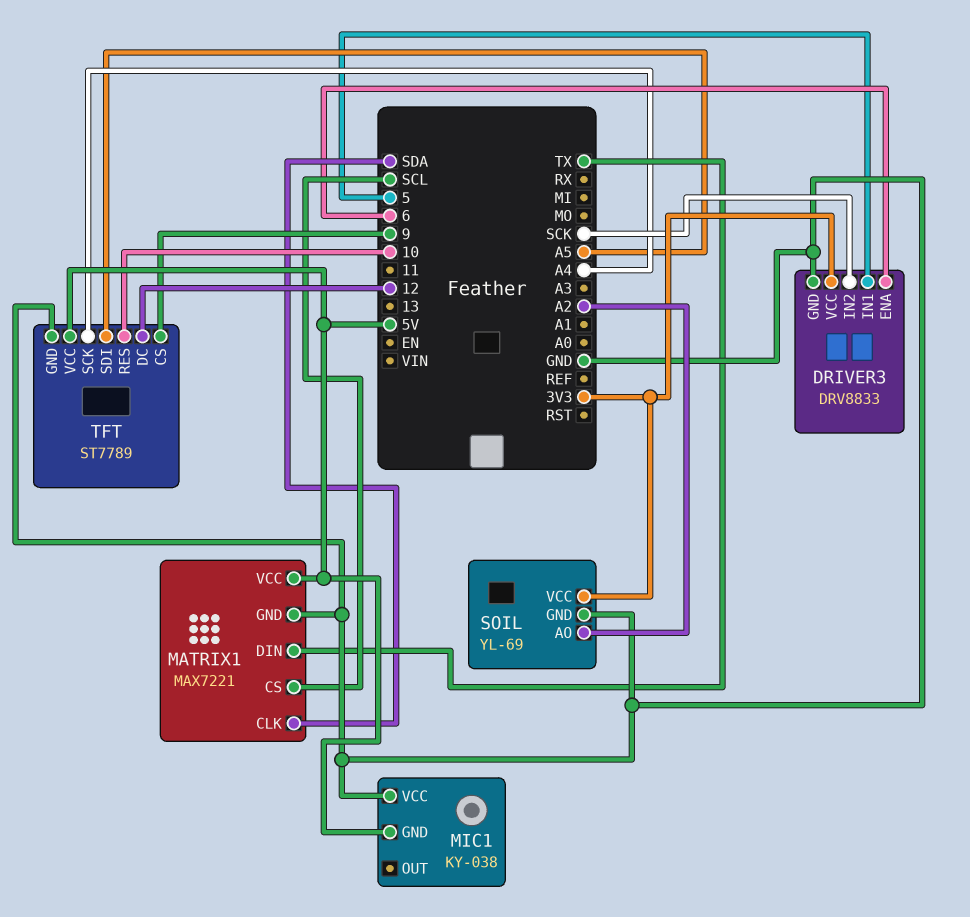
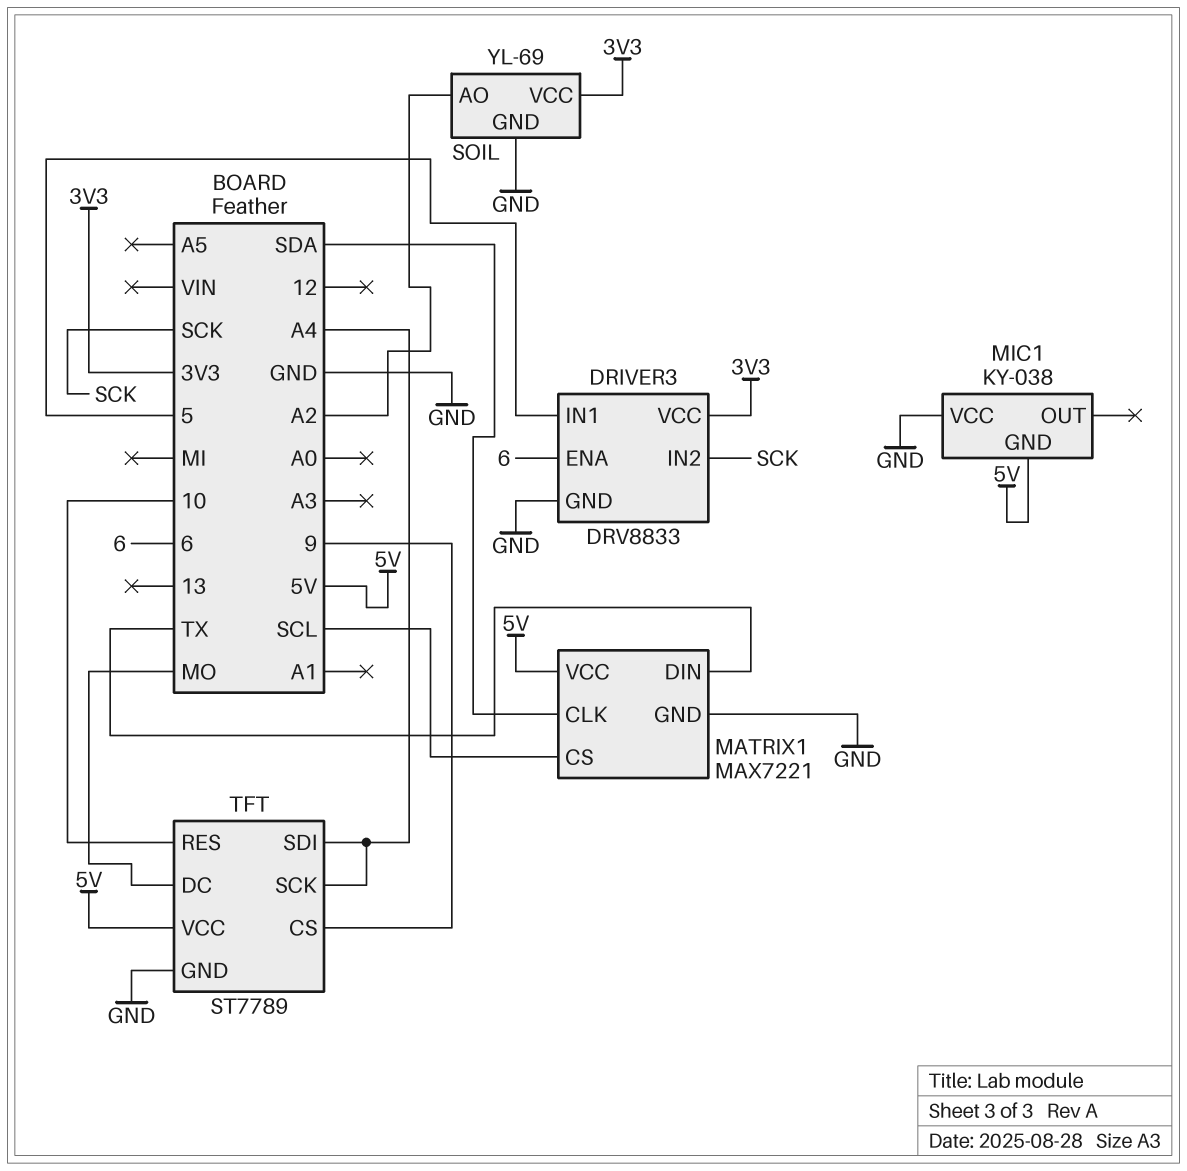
TFT pin DC: 12 -> MO
TFT pin SDI: A5 -> A4

